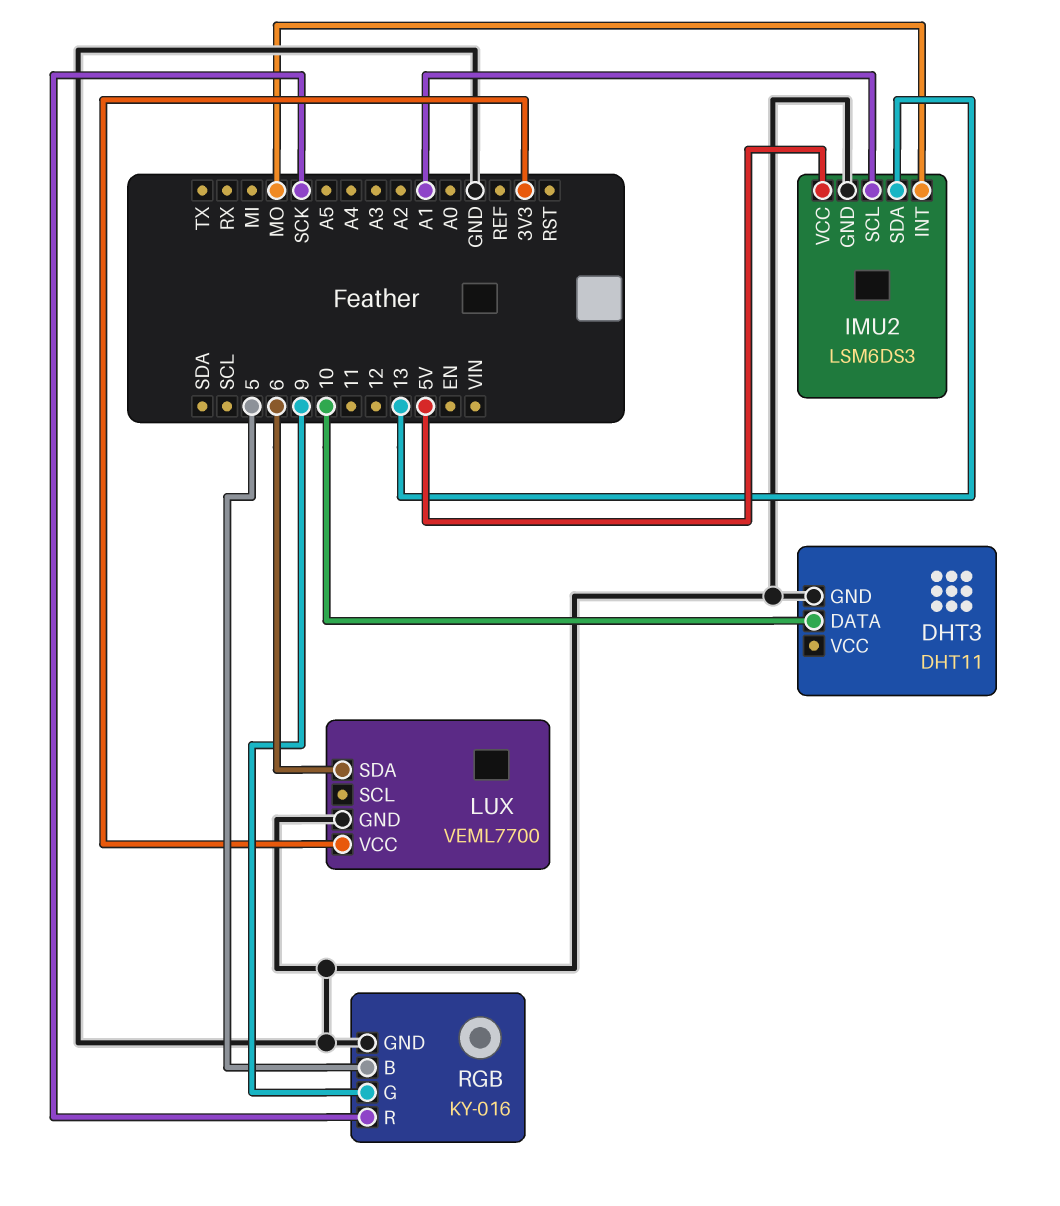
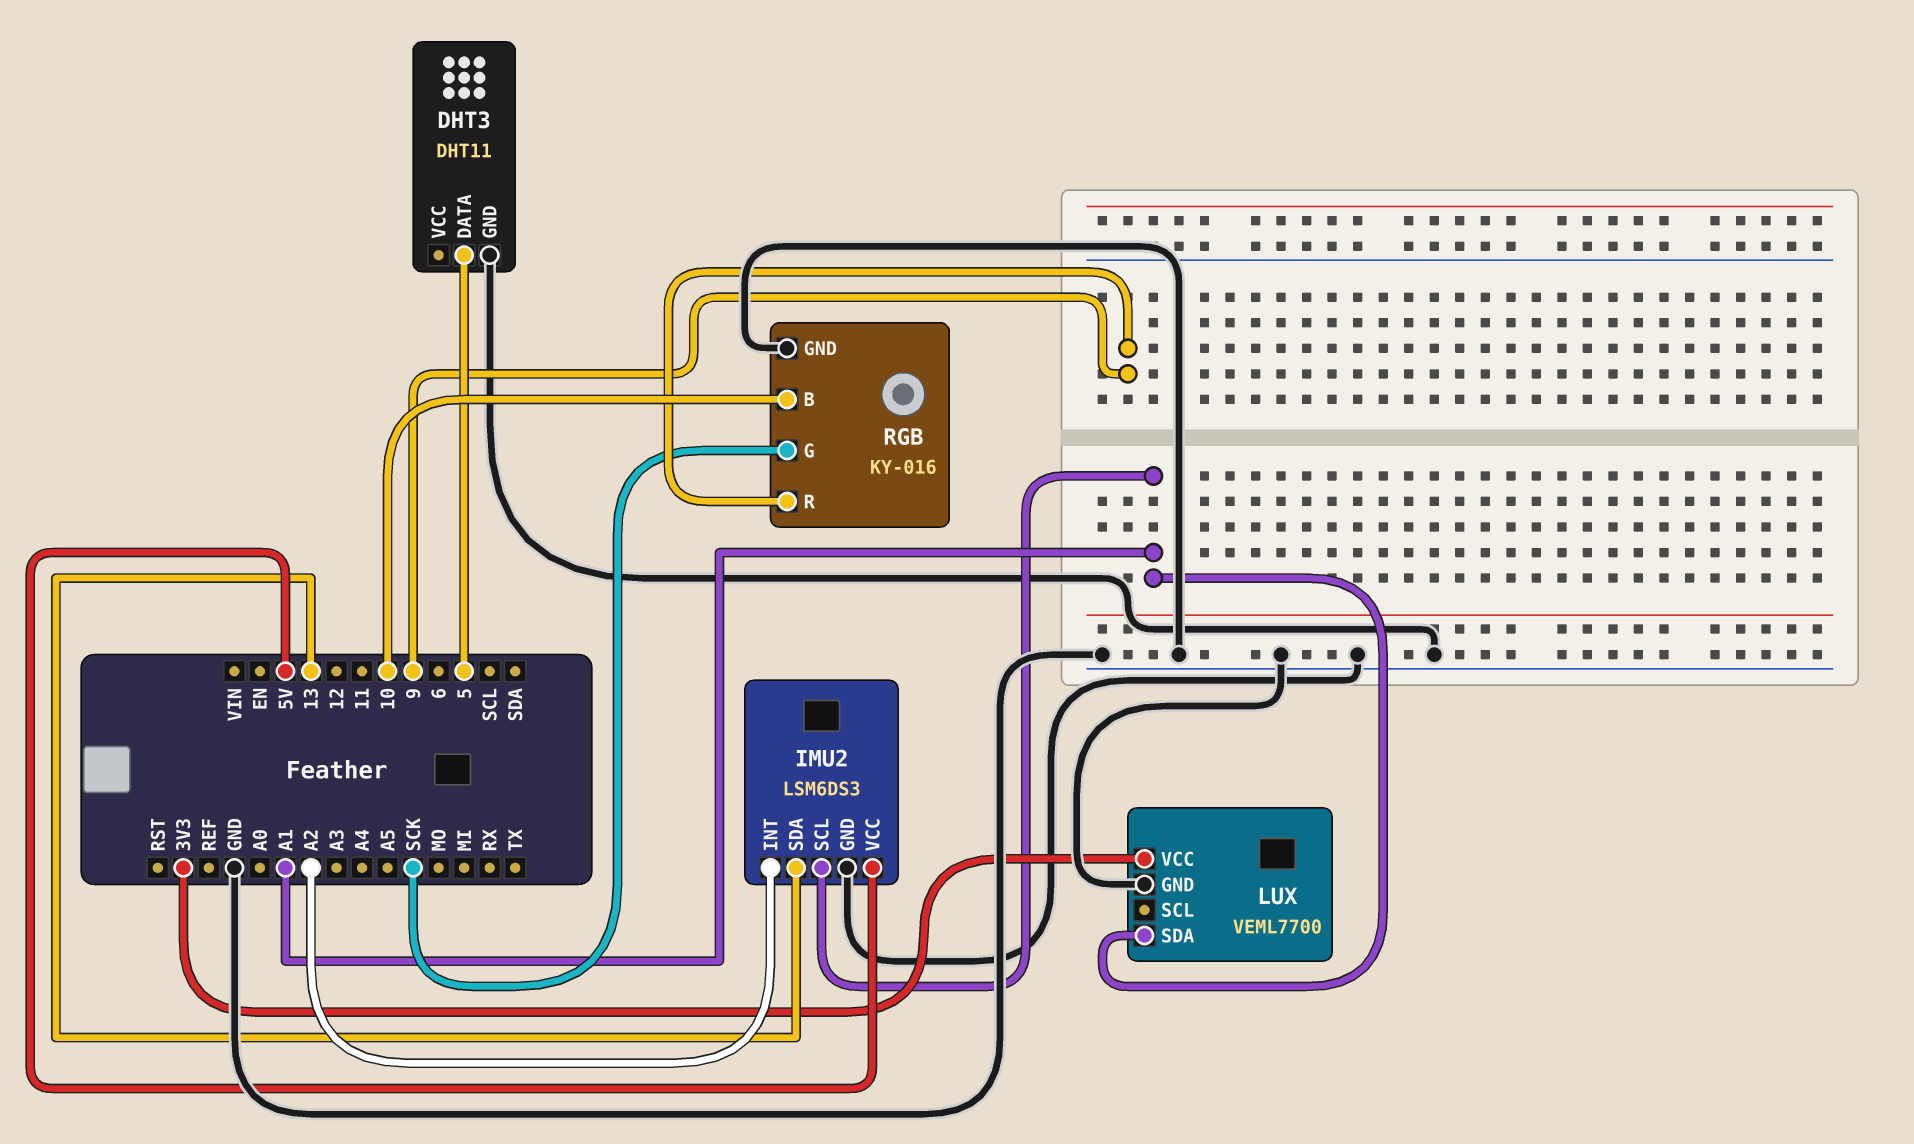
DHT3 pin DATA: 10 -> 5
IMU2 pin INT: MO -> A2
LUX pin SDA: 6 -> A1
RGB pin B: 5 -> 10
RGB pin G: 9 -> SCK
RGB pin R: SCK -> 9

